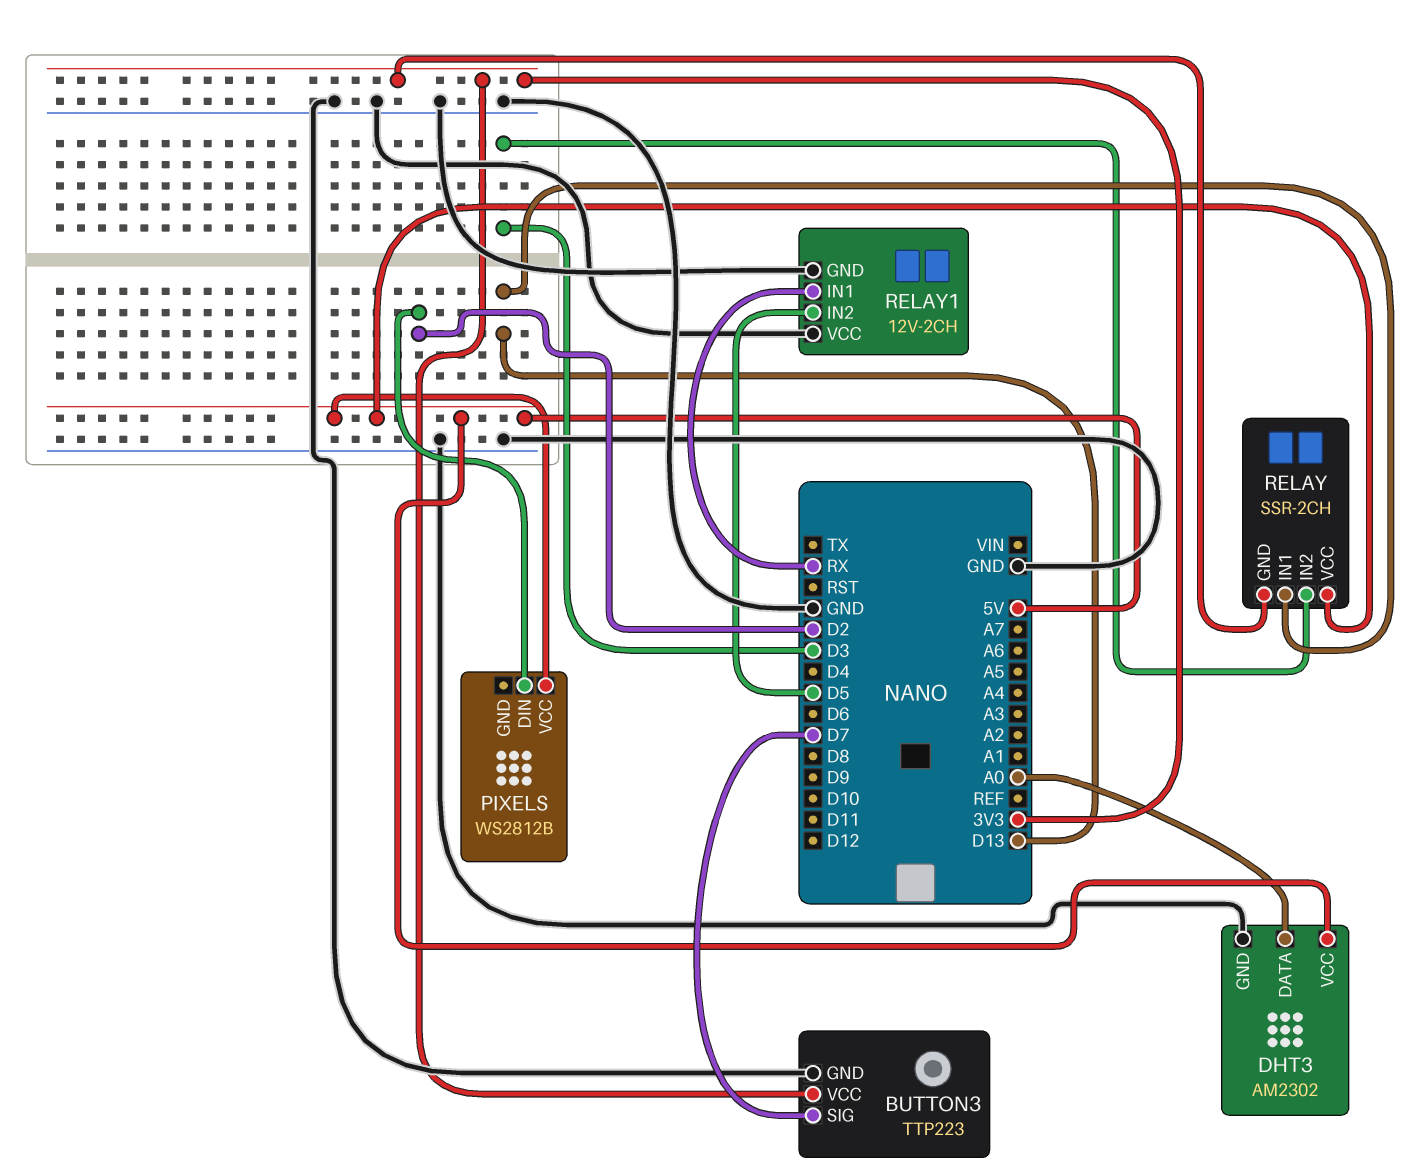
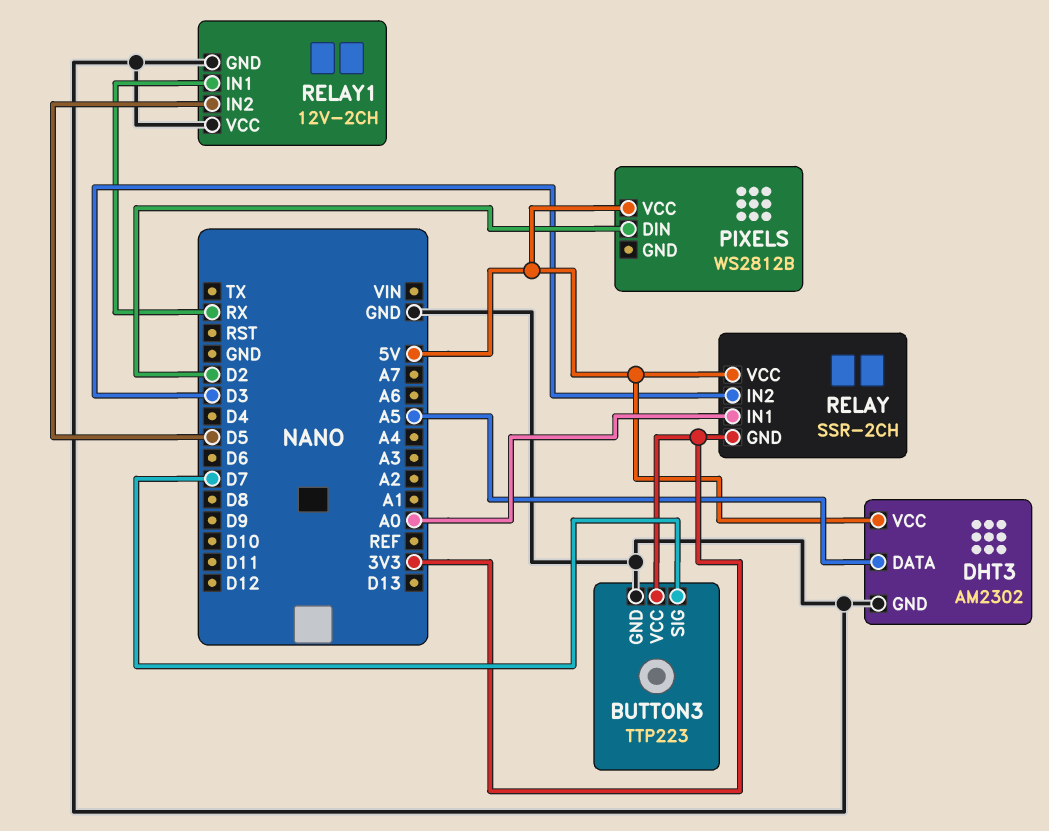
DHT3 pin DATA: A0 -> A5
RELAY pin IN1: D13 -> A0

